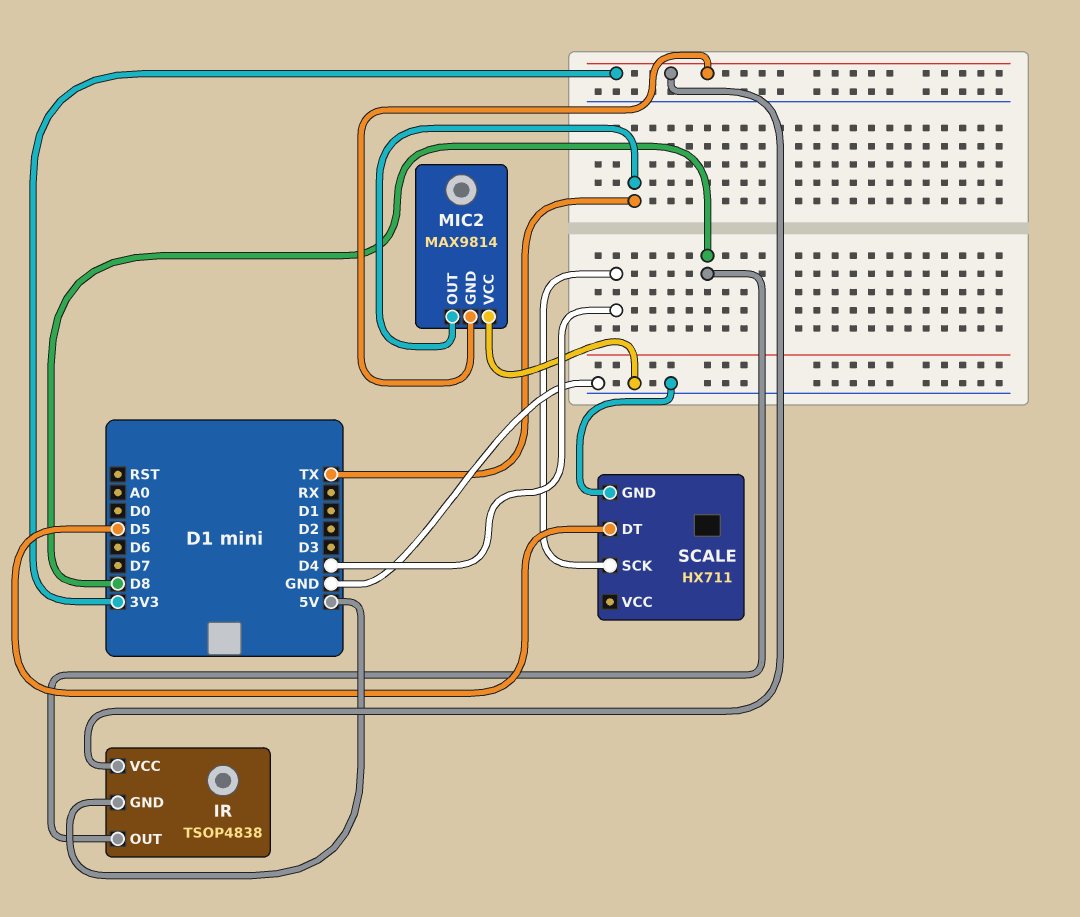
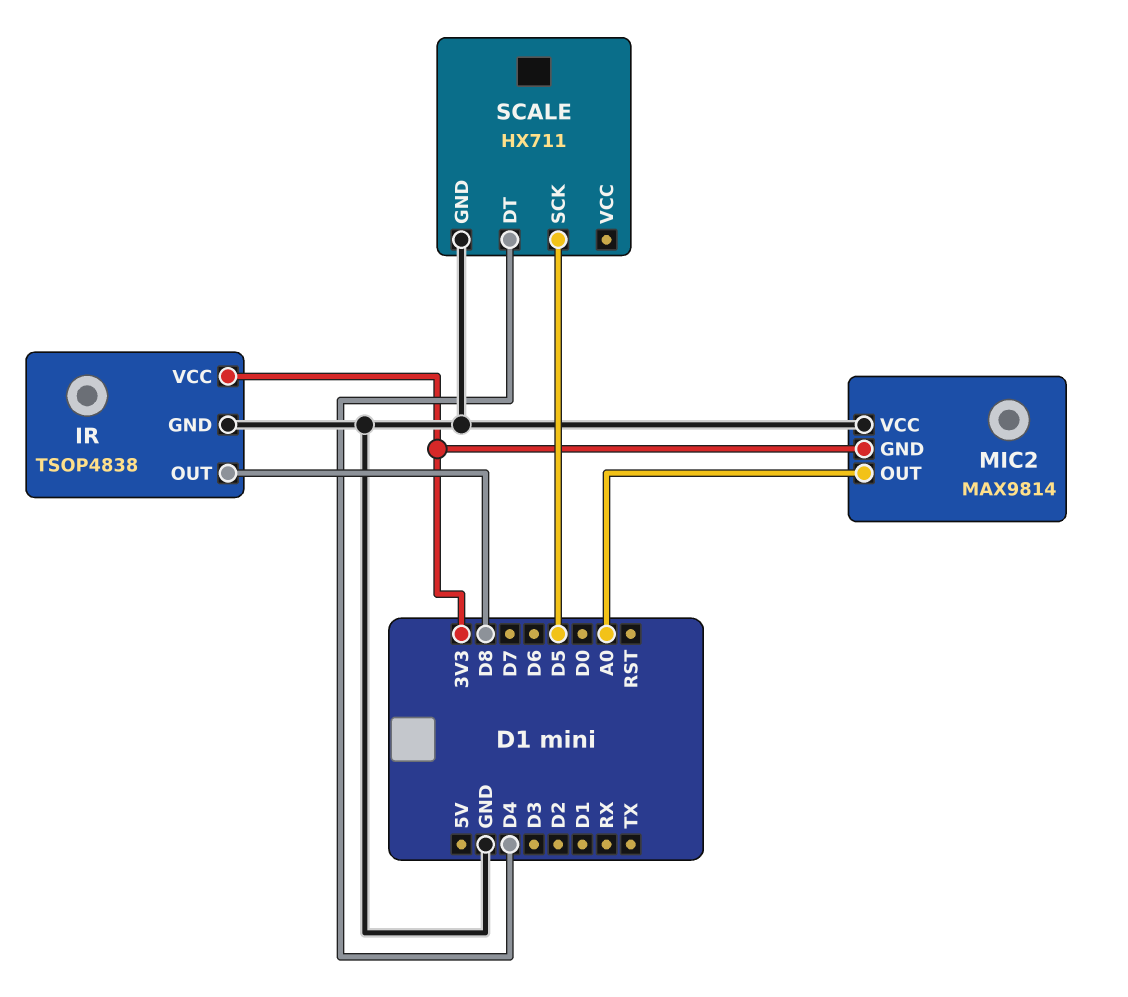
IR pin GND: 5V -> GND
MIC2 pin OUT: TX -> A0
SCALE pin DT: D5 -> D4
SCALE pin SCK: D4 -> D5

